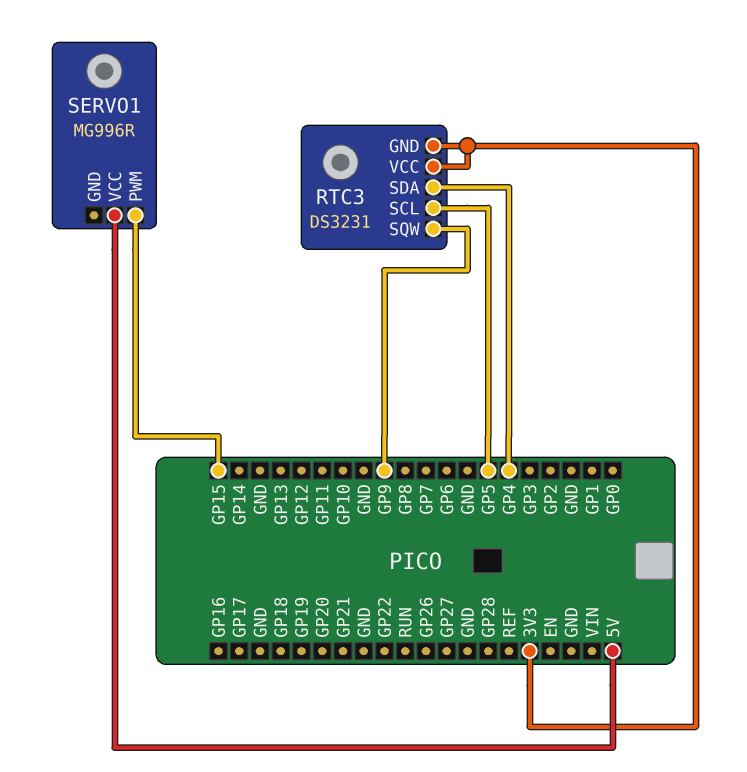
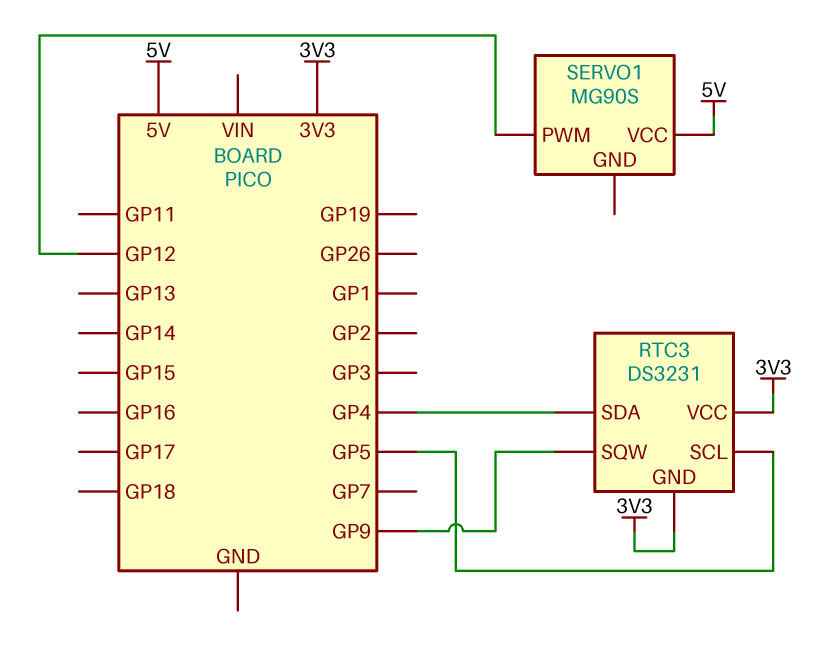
SERVO1: MG996R -> MG90S
SERVO1 pin PWM: GP15 -> GP12

